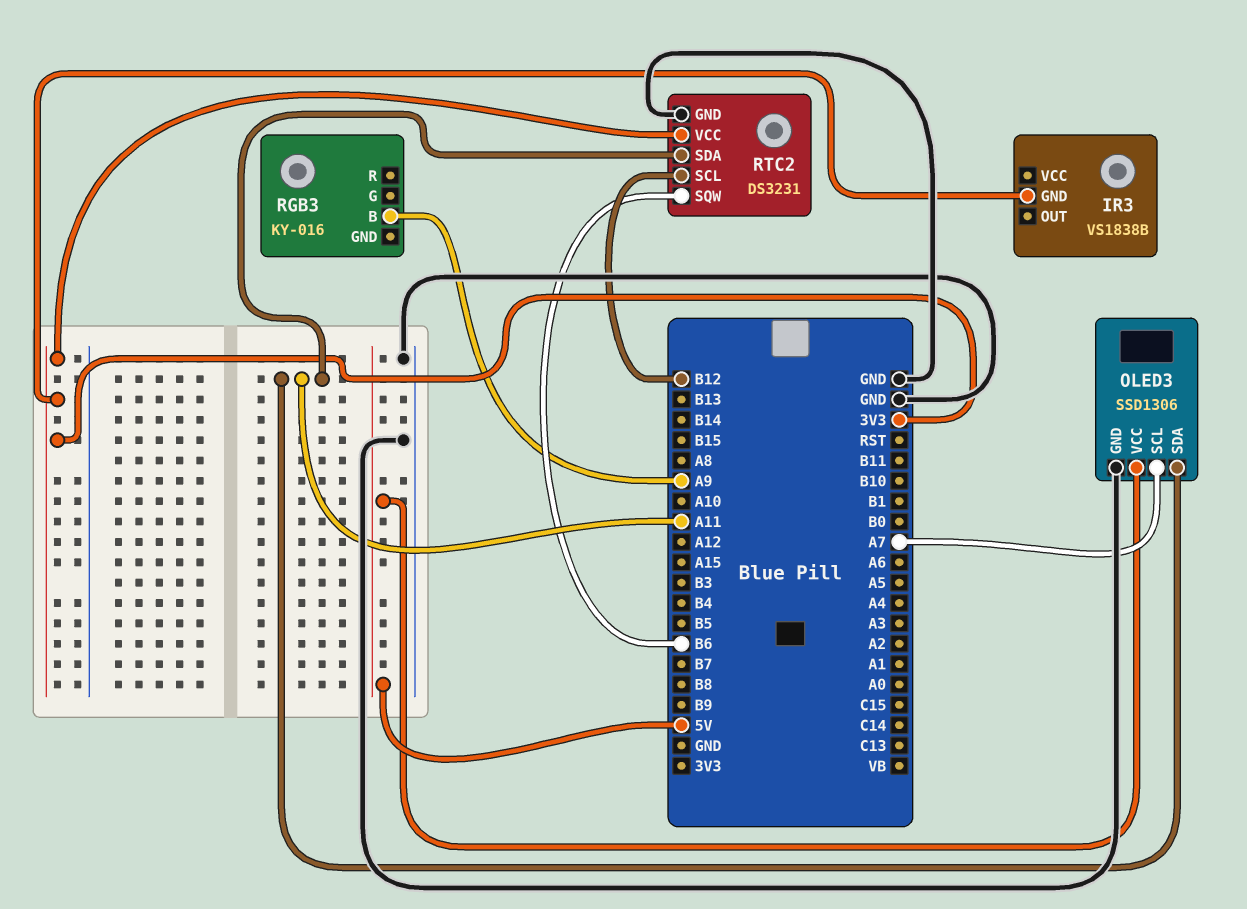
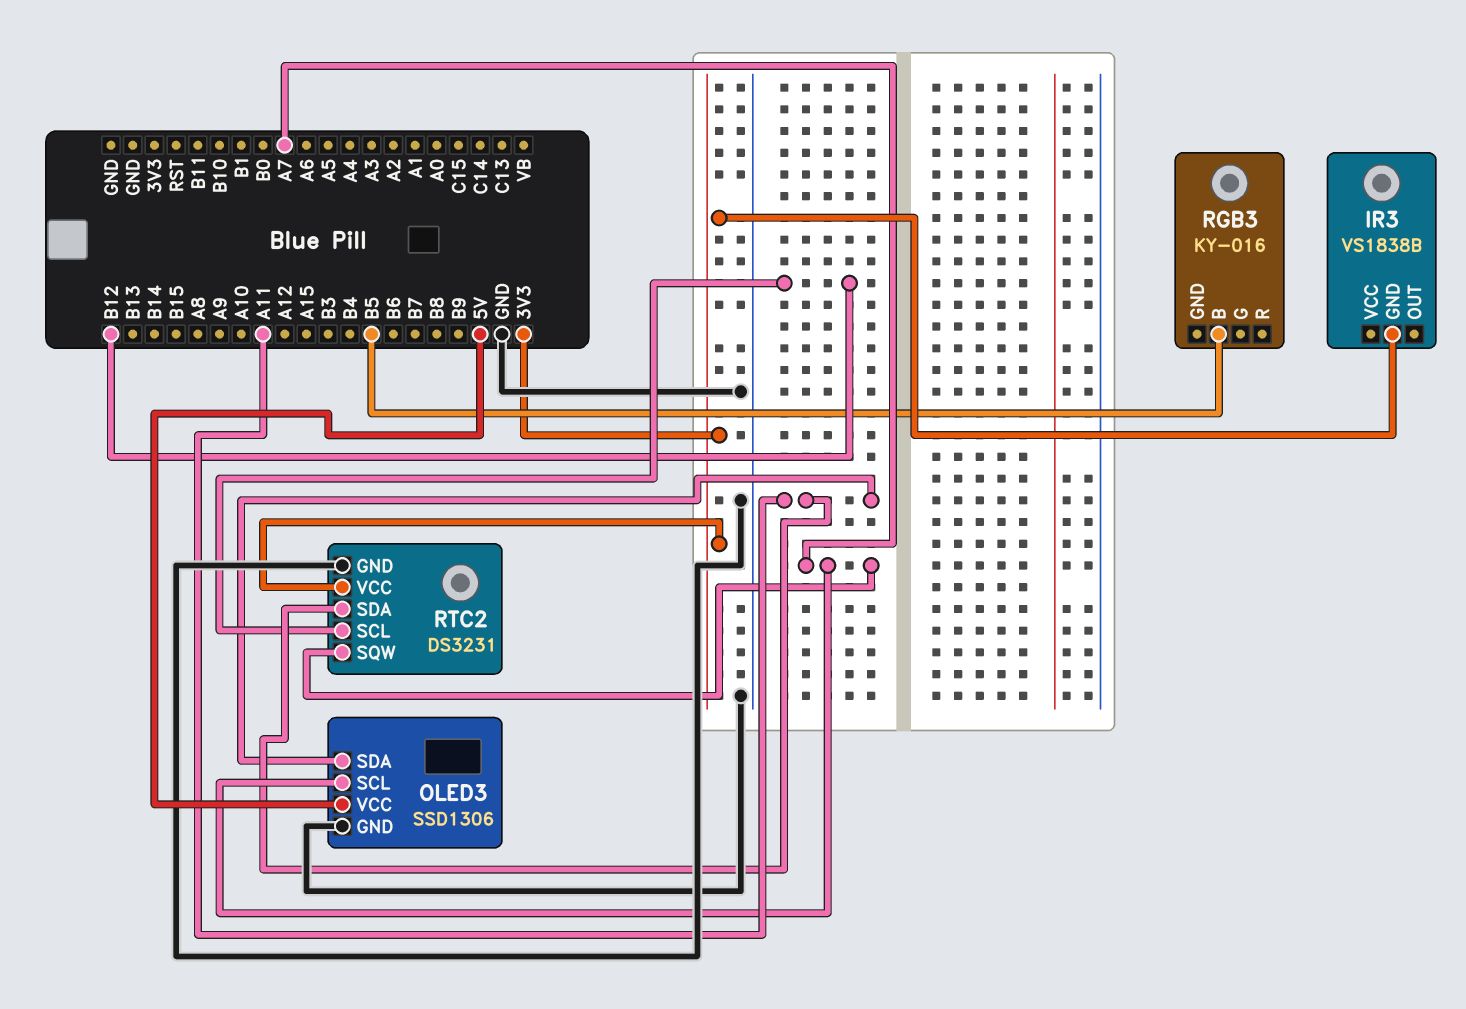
RGB3 pin B: A9 -> B5
RTC2 pin SQW: B6 -> A7

